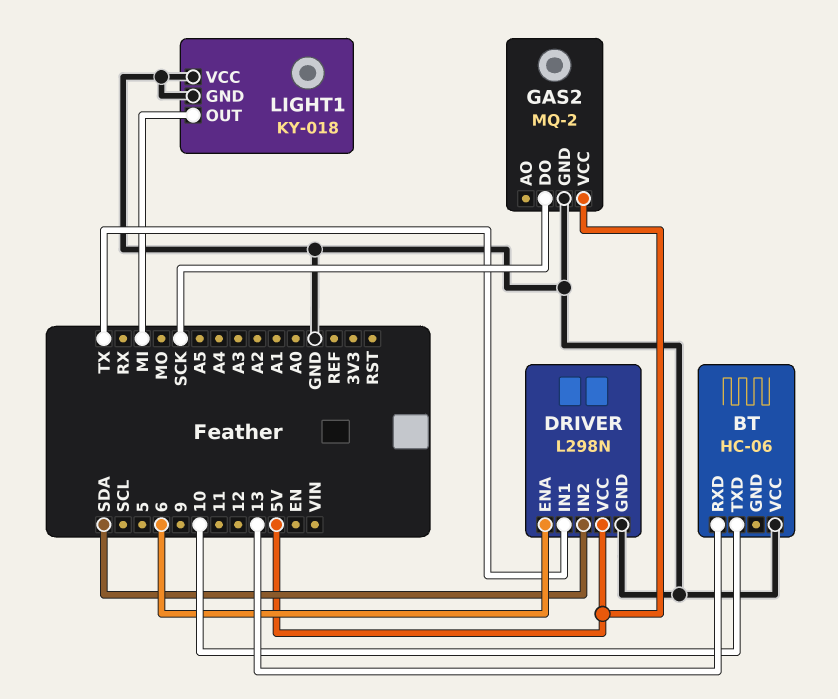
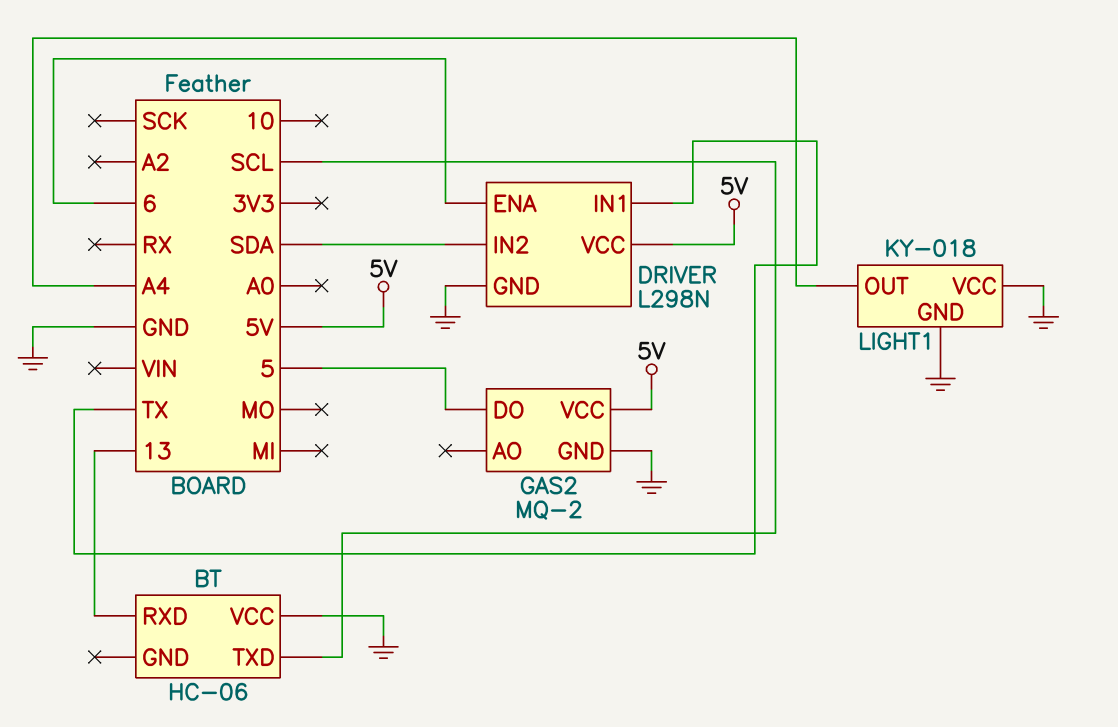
BT pin TXD: 10 -> SCL
GAS2 pin DO: SCK -> 5
LIGHT1 pin OUT: MI -> A4

